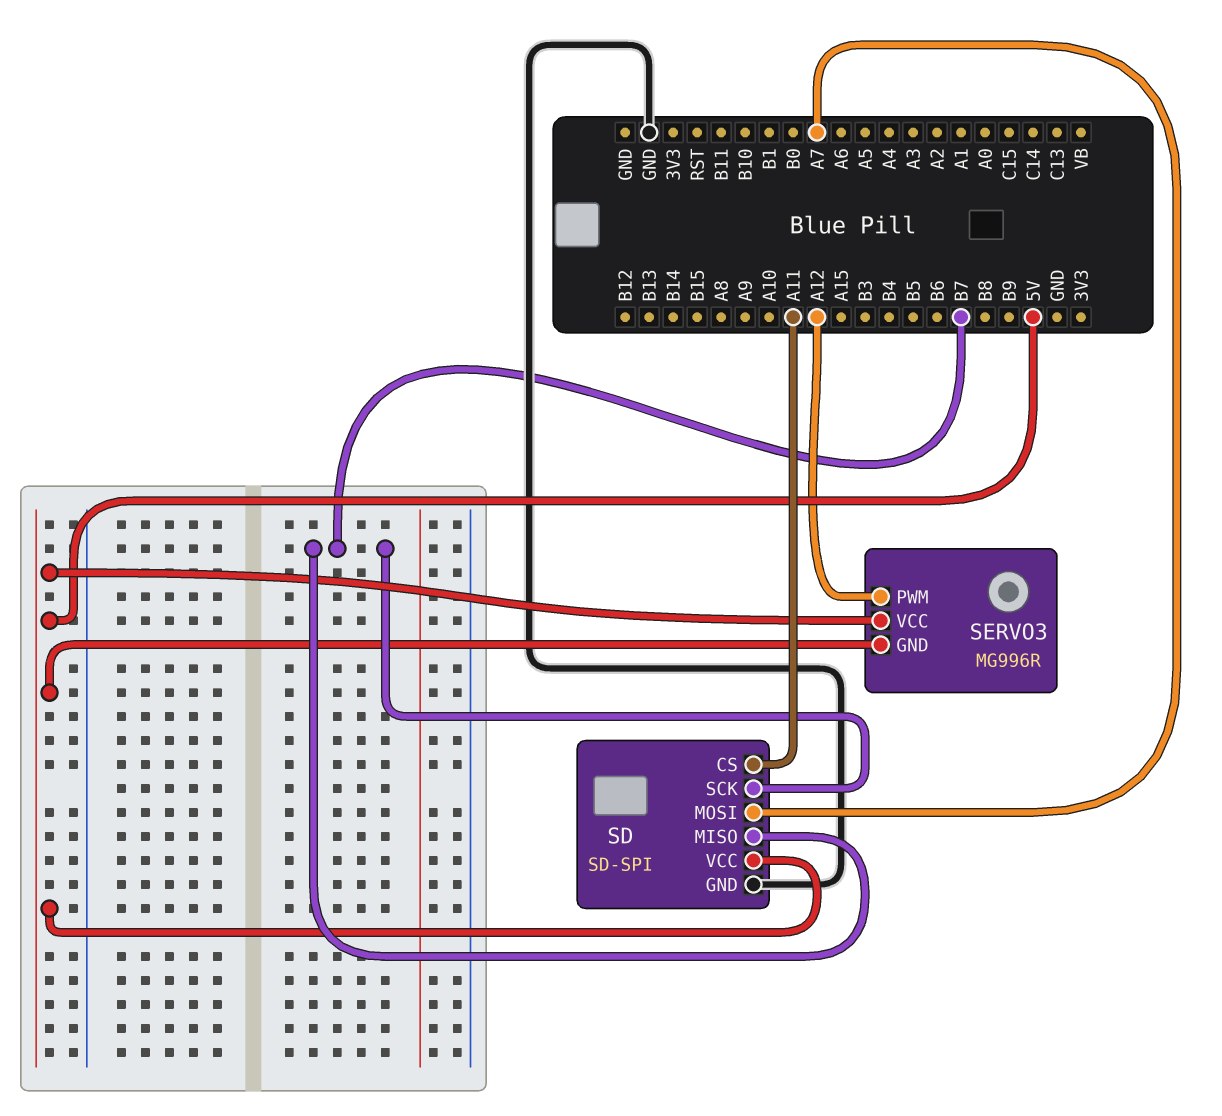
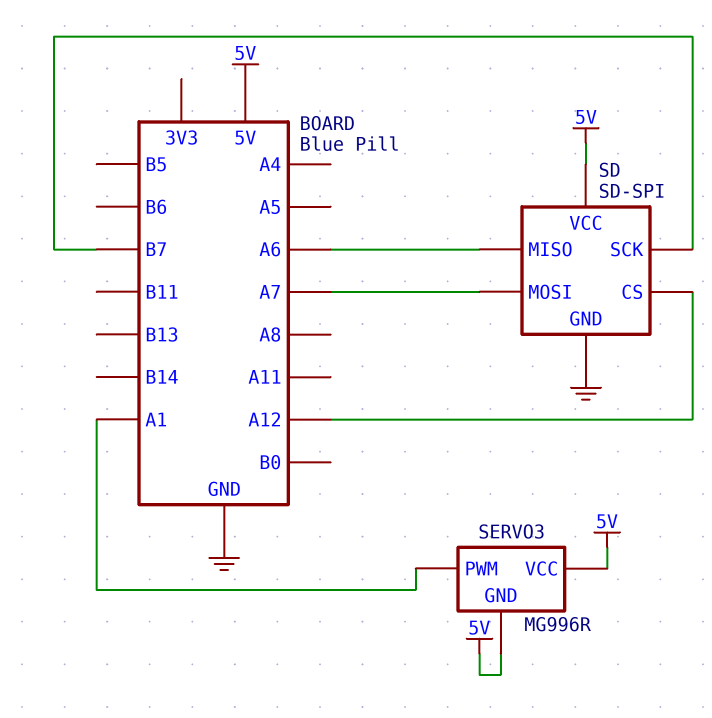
SD pin CS: A11 -> A12
SD pin MISO: B7 -> A6
SERVO3 pin PWM: A12 -> A1

